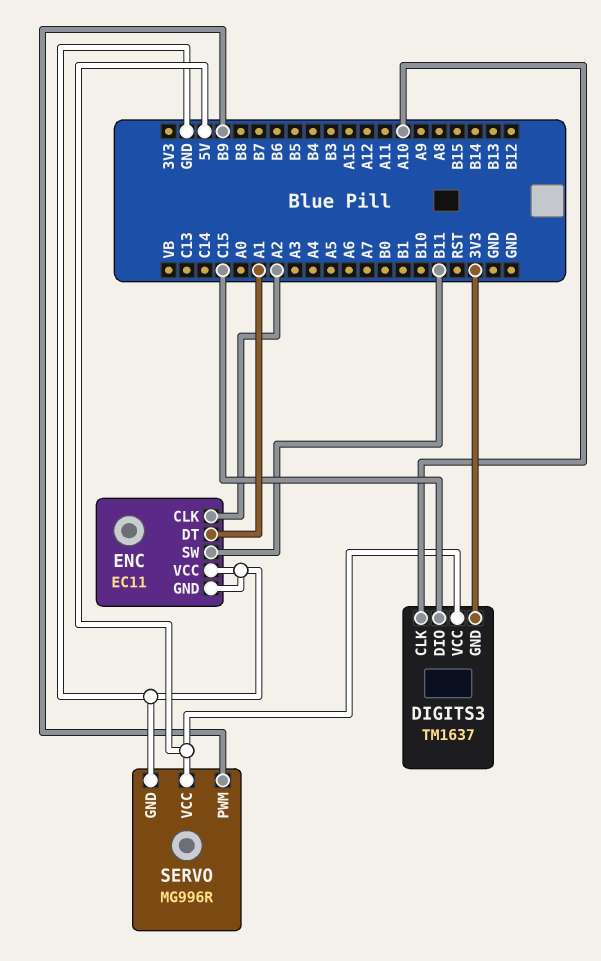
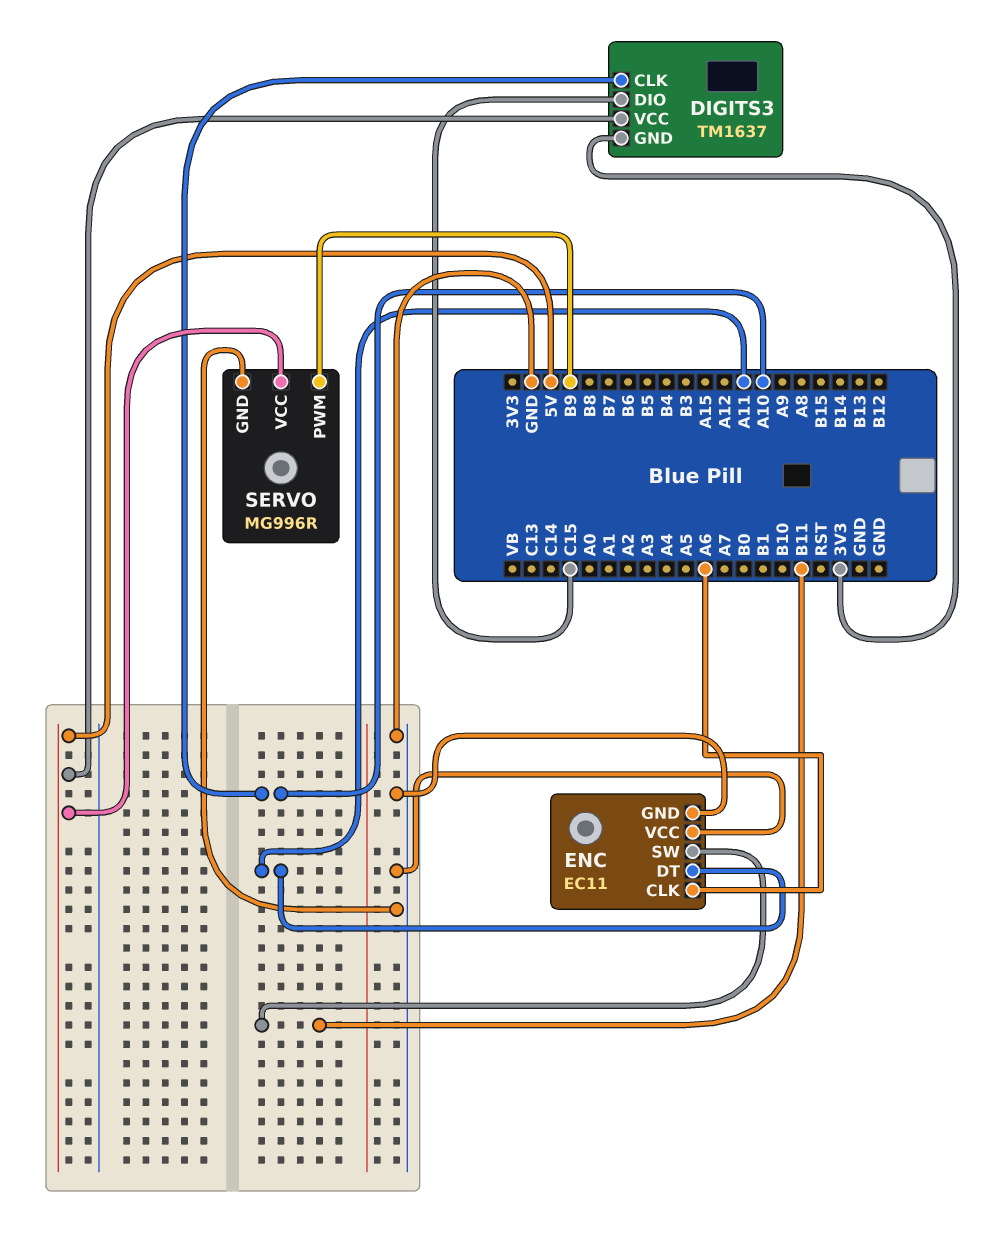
ENC pin CLK: A2 -> A6
ENC pin DT: A1 -> A11

